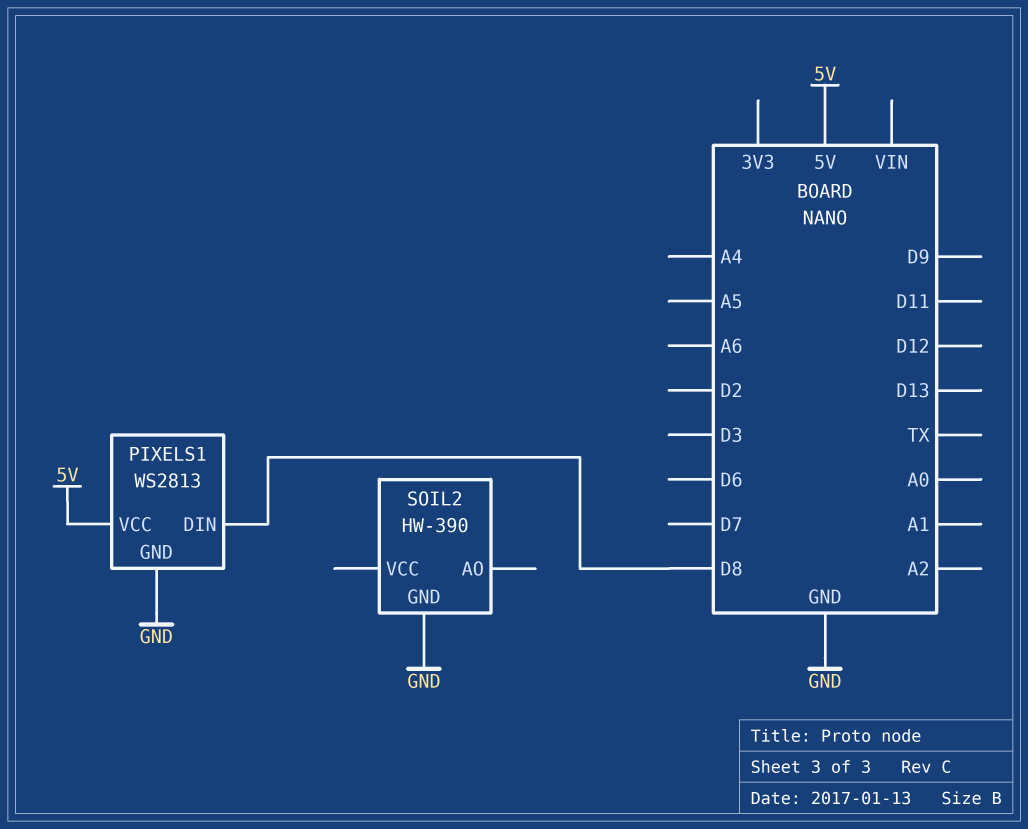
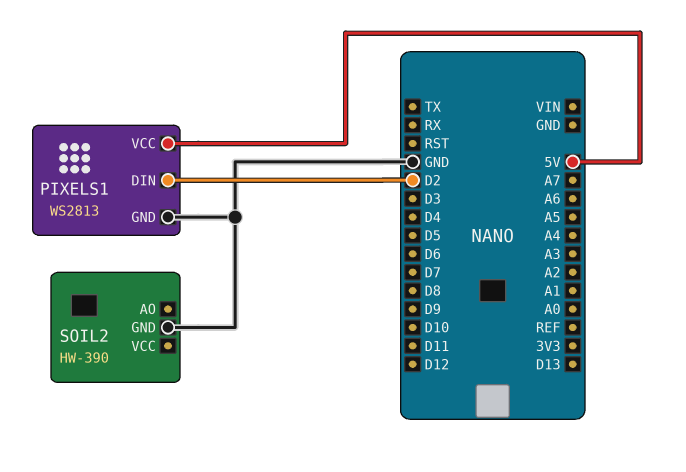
PIXELS1 pin DIN: D8 -> D2

